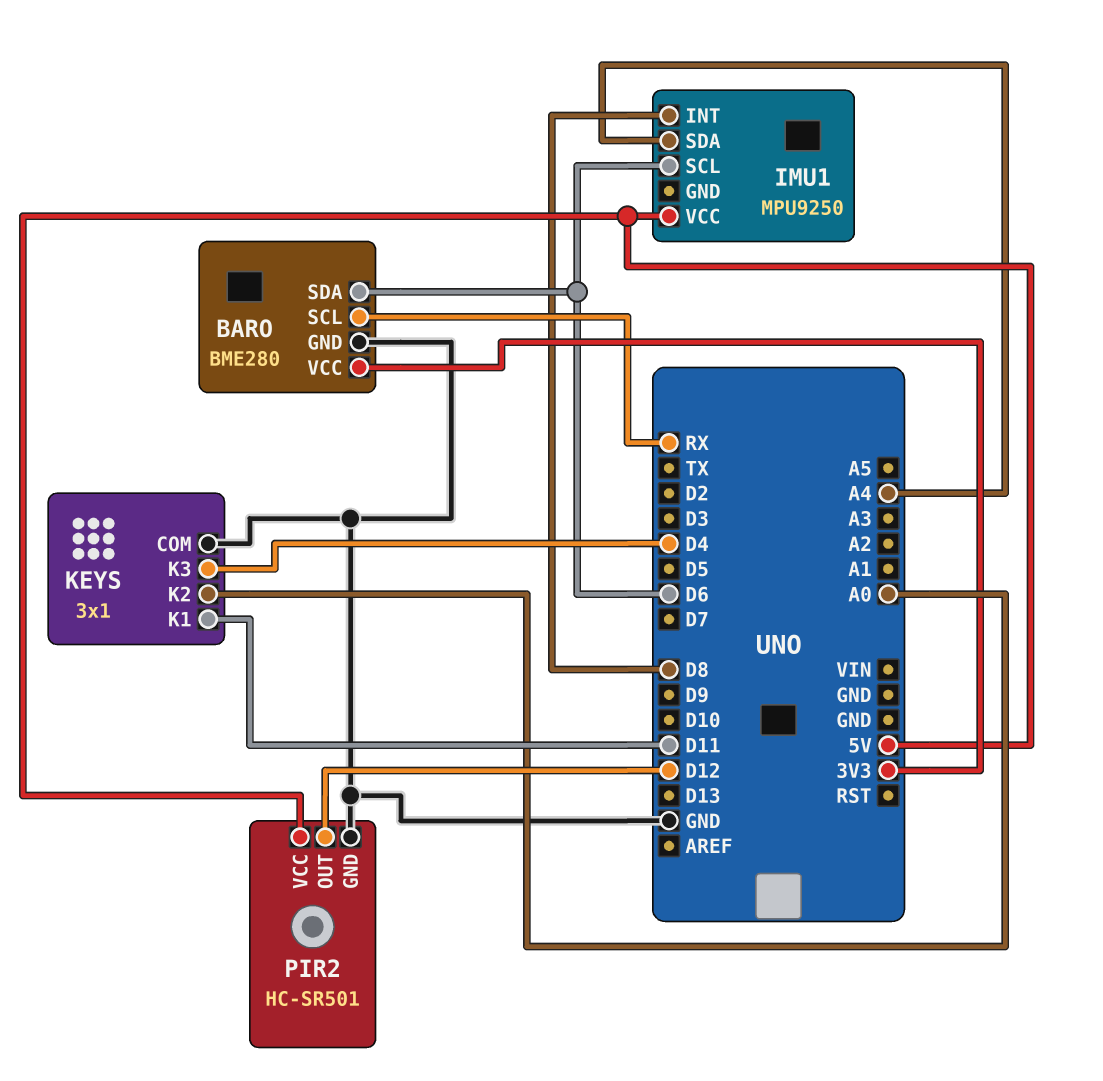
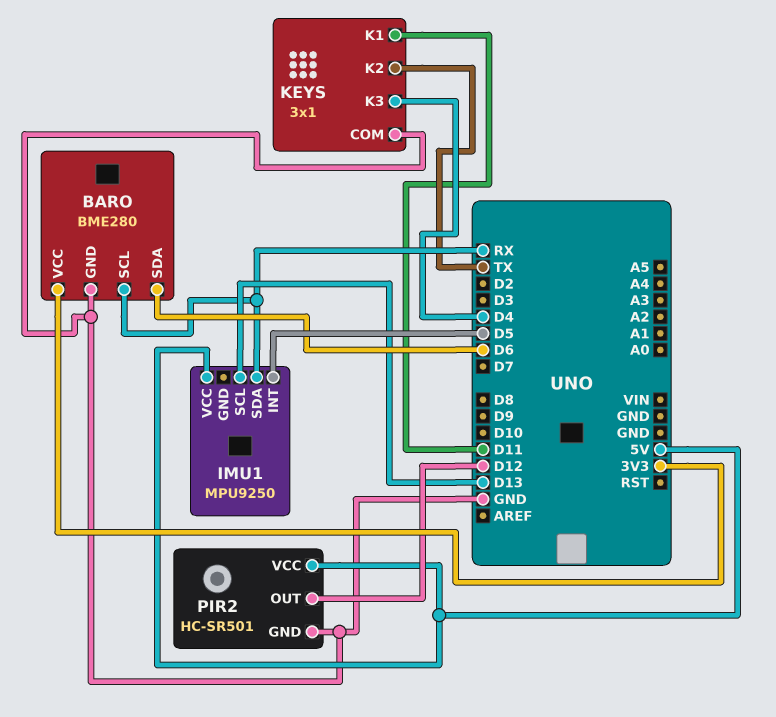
IMU1 pin INT: D8 -> D5
IMU1 pin SCL: D6 -> D13
IMU1 pin SDA: A4 -> RX
KEYS pin K2: A0 -> TX

